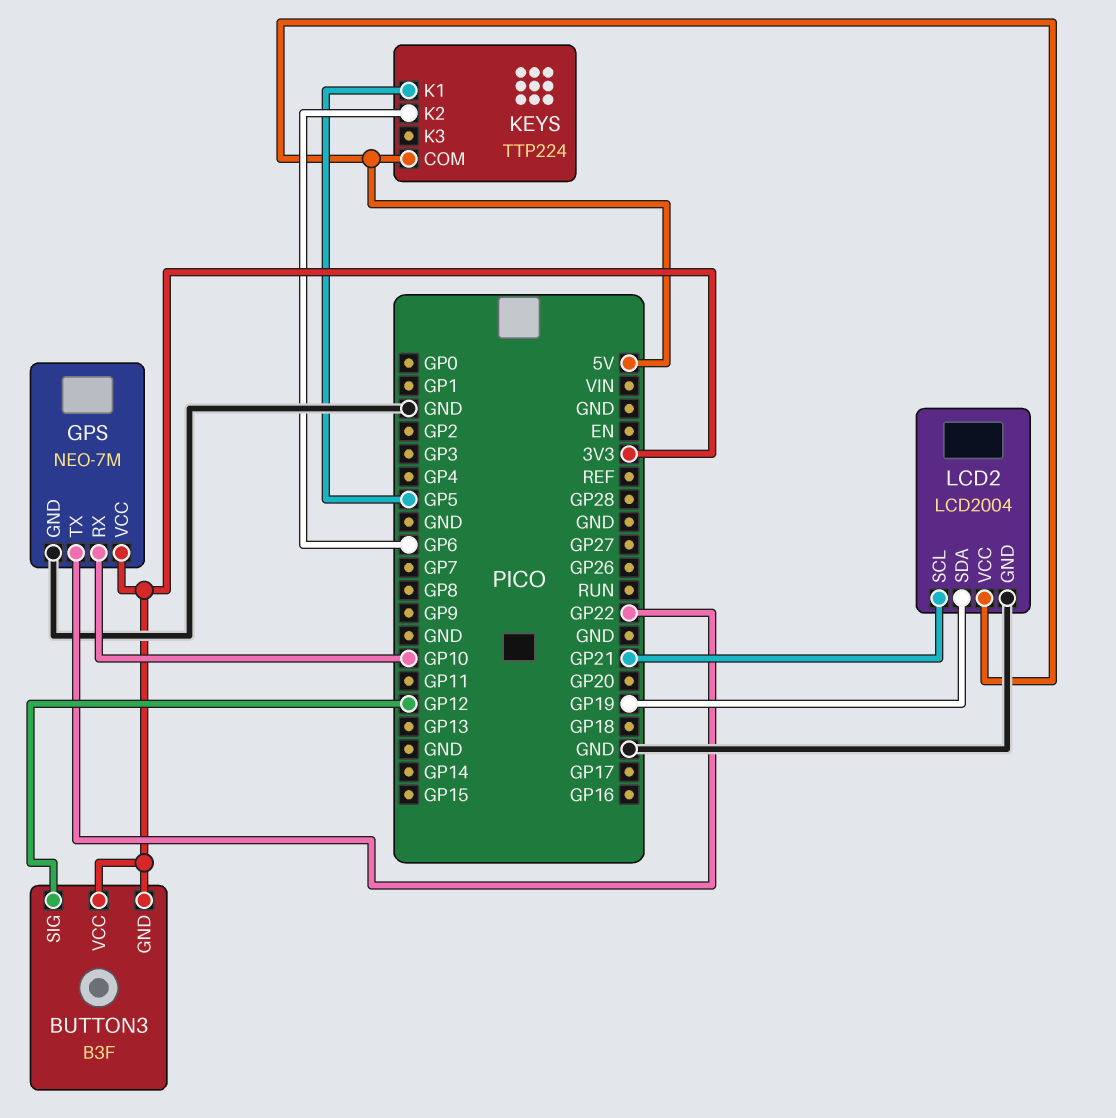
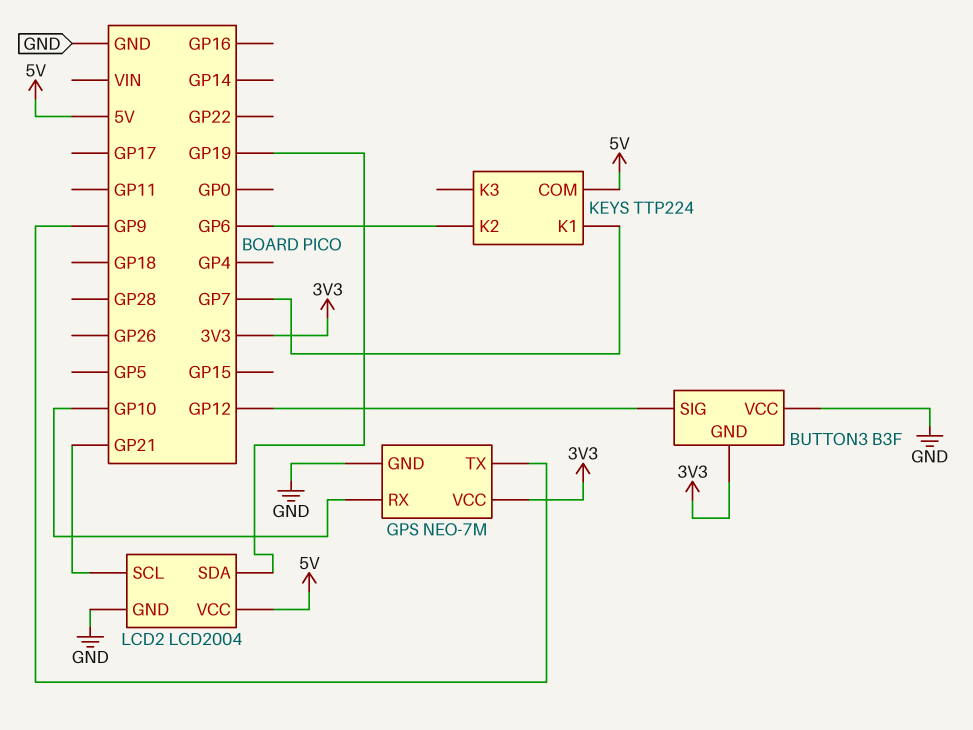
BUTTON3 pin VCC: 3V3 -> GND
GPS pin TX: GP22 -> GP9
KEYS pin K1: GP5 -> GP7

